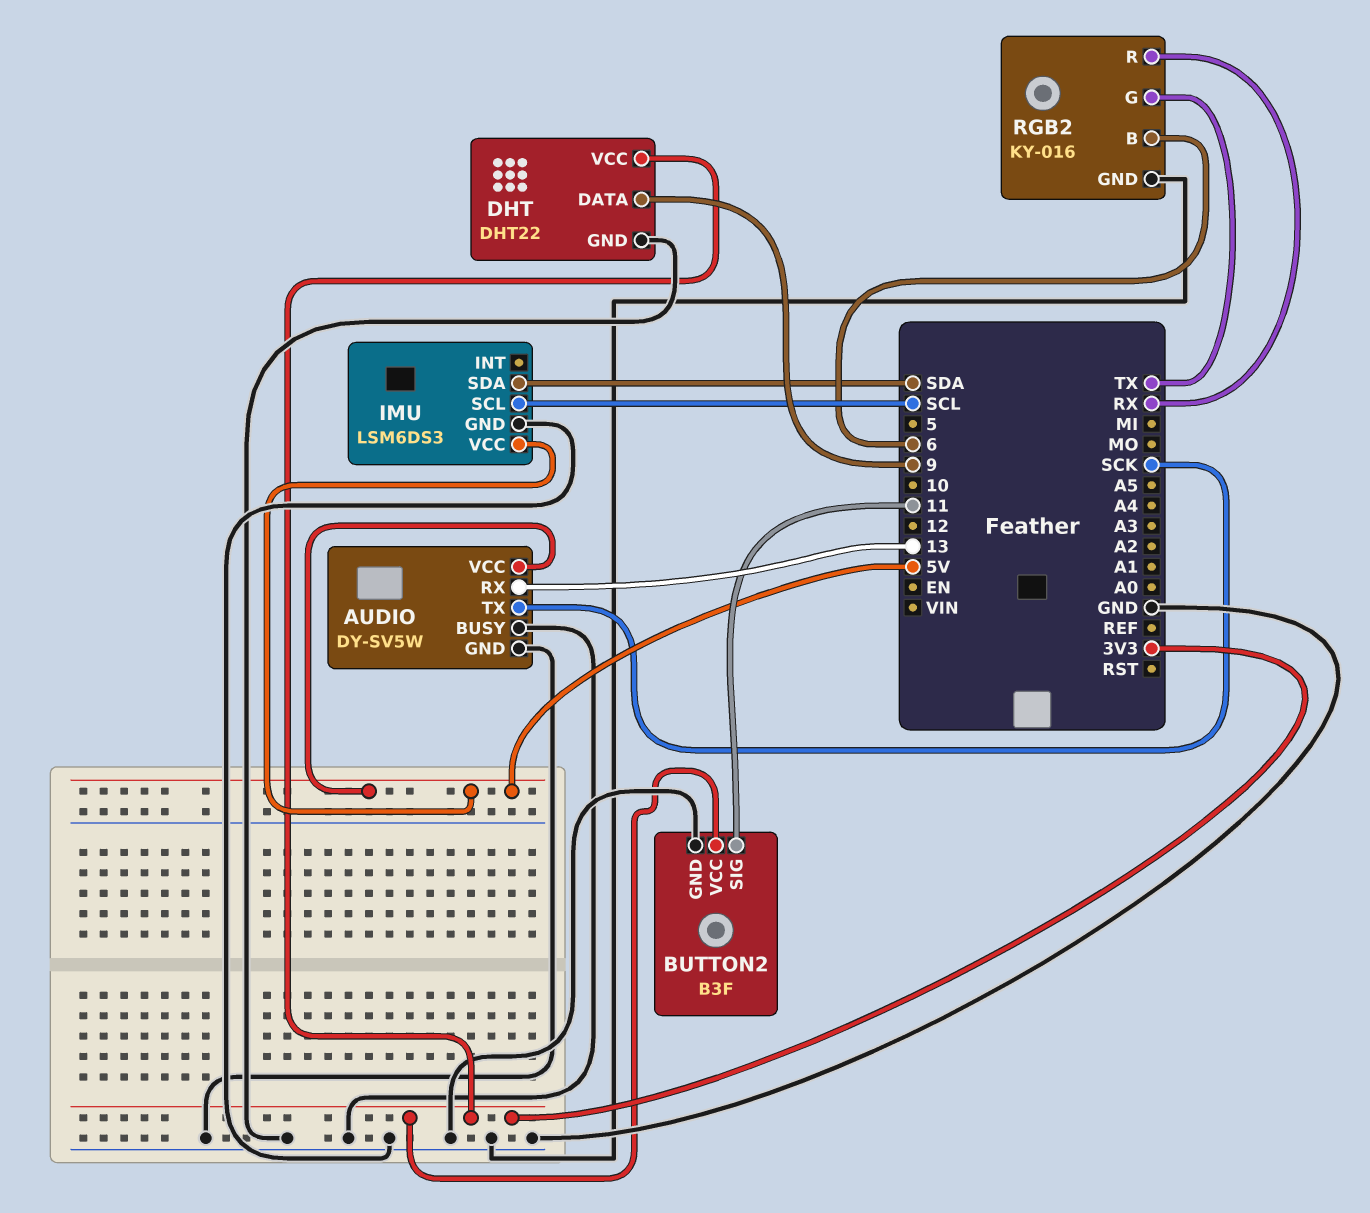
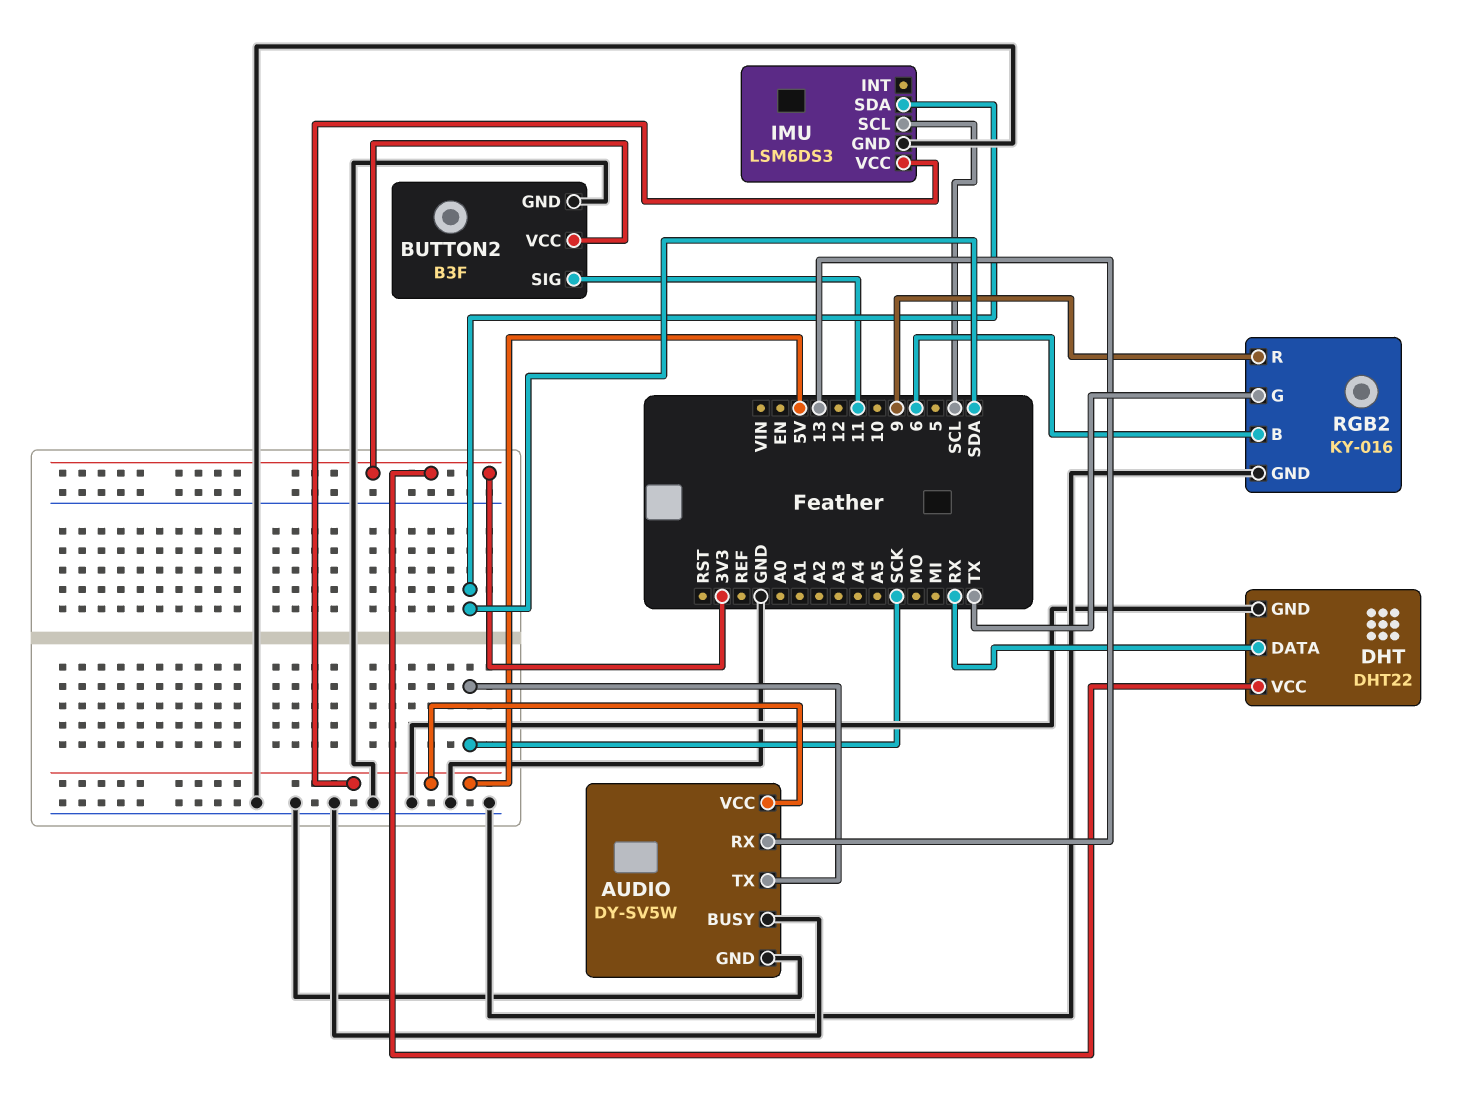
DHT pin DATA: 9 -> RX
RGB2 pin R: RX -> 9

